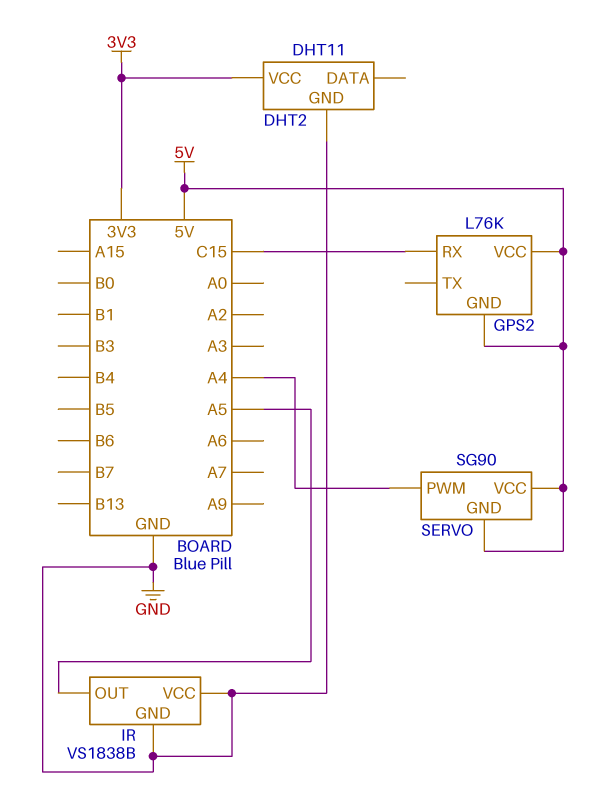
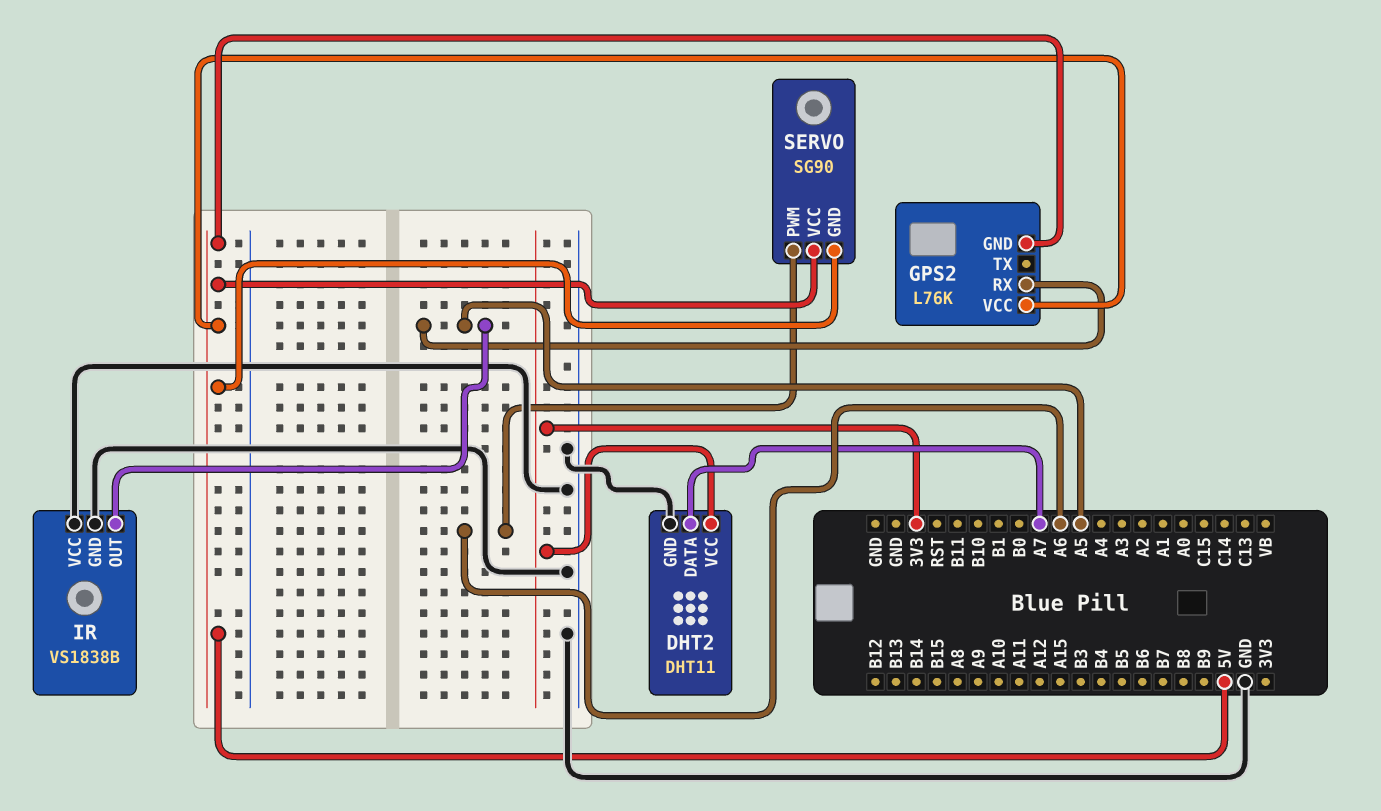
DHT2 pin DATA: none -> A7
GPS2 pin RX: C15 -> A5
SERVO pin PWM: A4 -> A6

